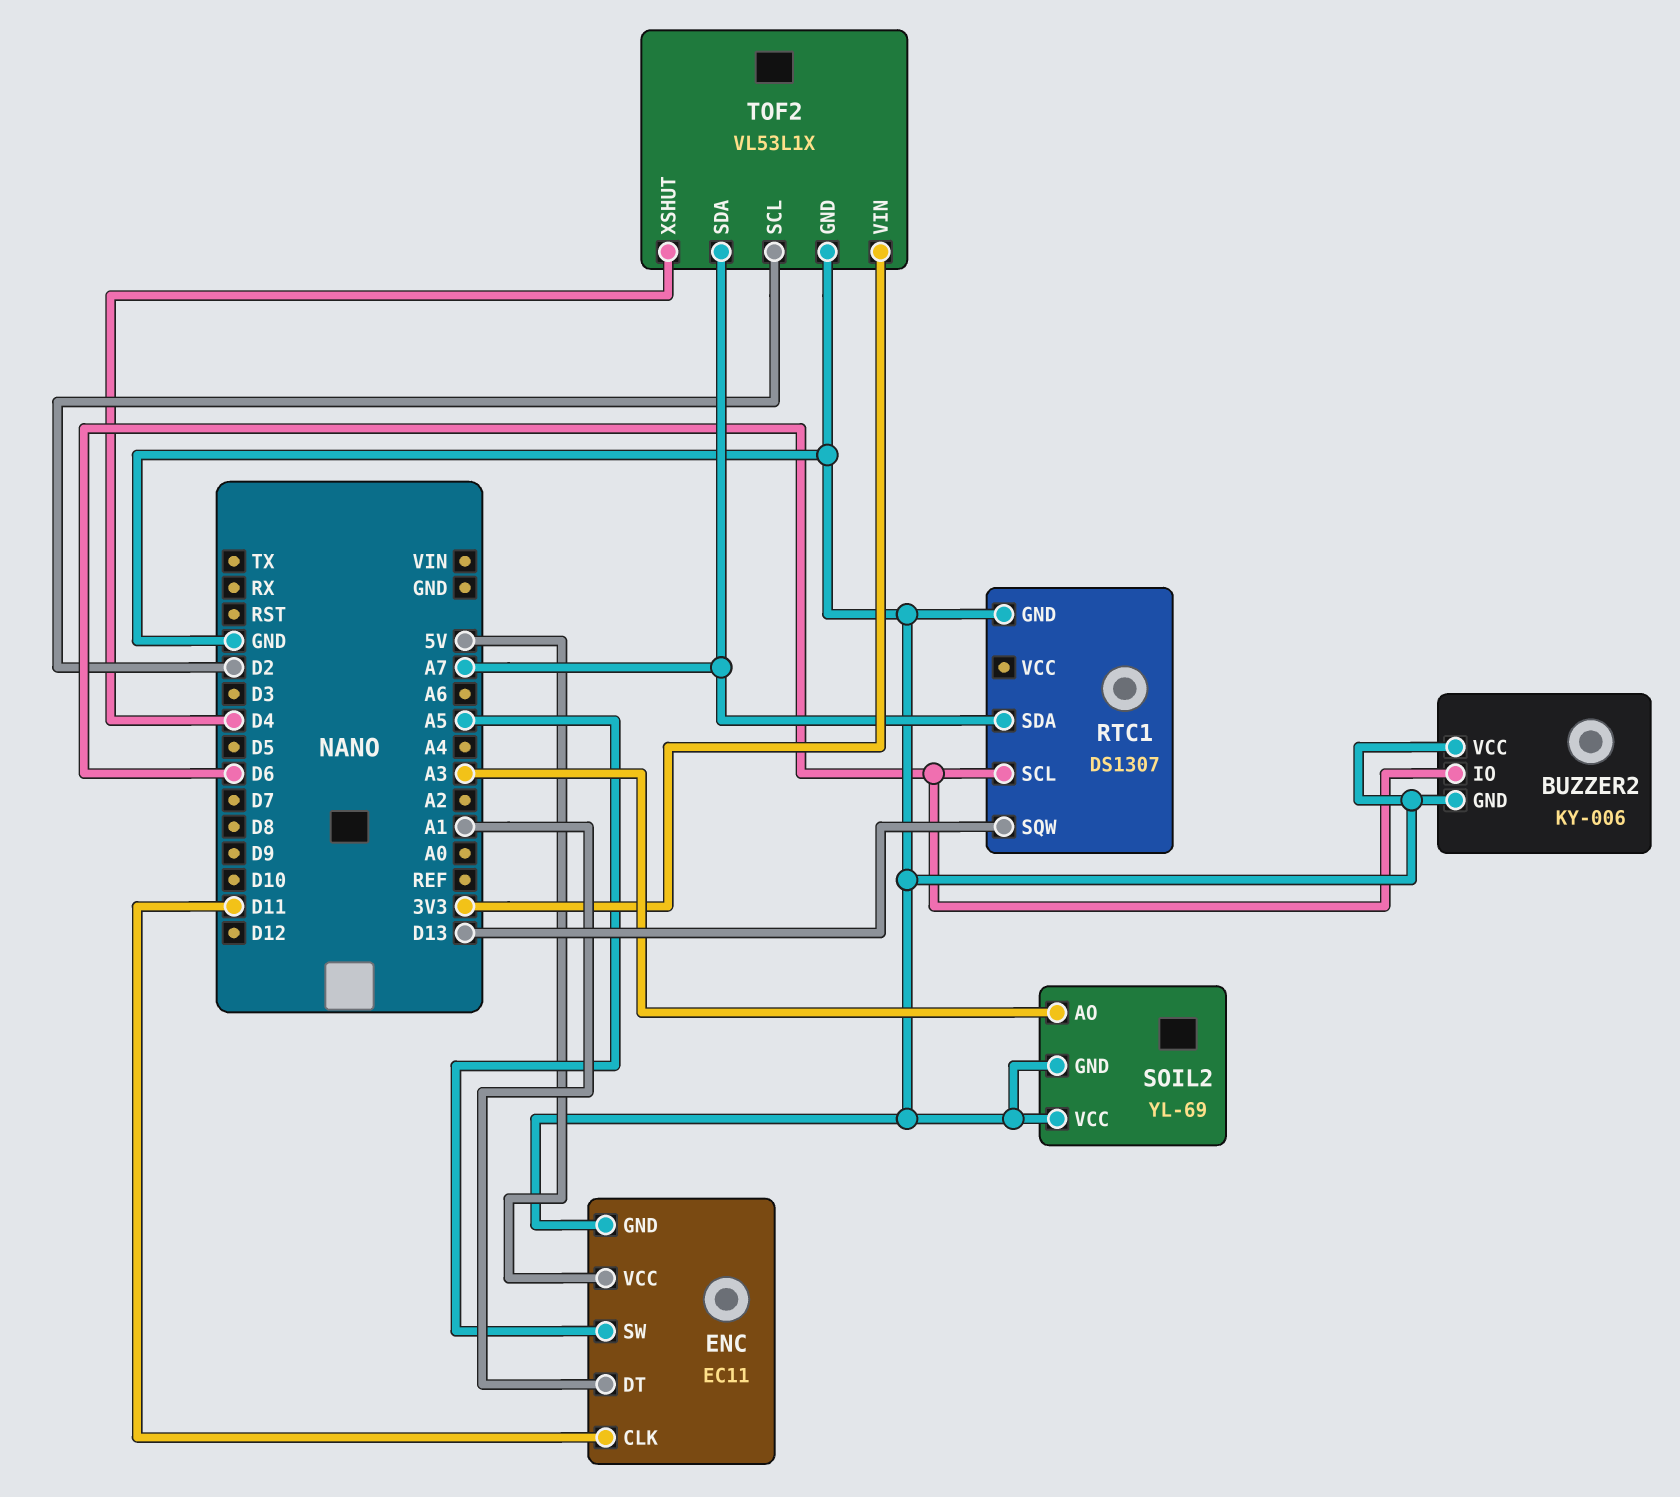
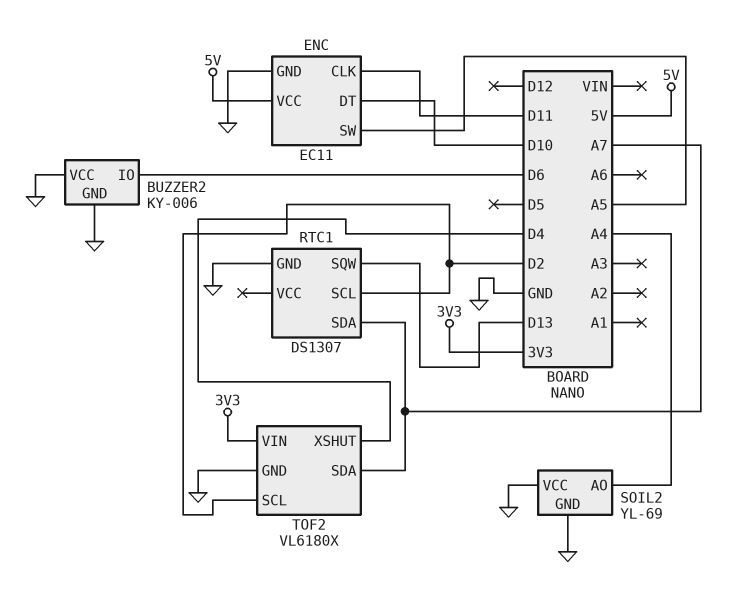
ENC pin DT: A1 -> D10
RTC1 pin SCL: D6 -> D2
SOIL2 pin AO: A3 -> A4
TOF2: VL53L1X -> VL6180X

